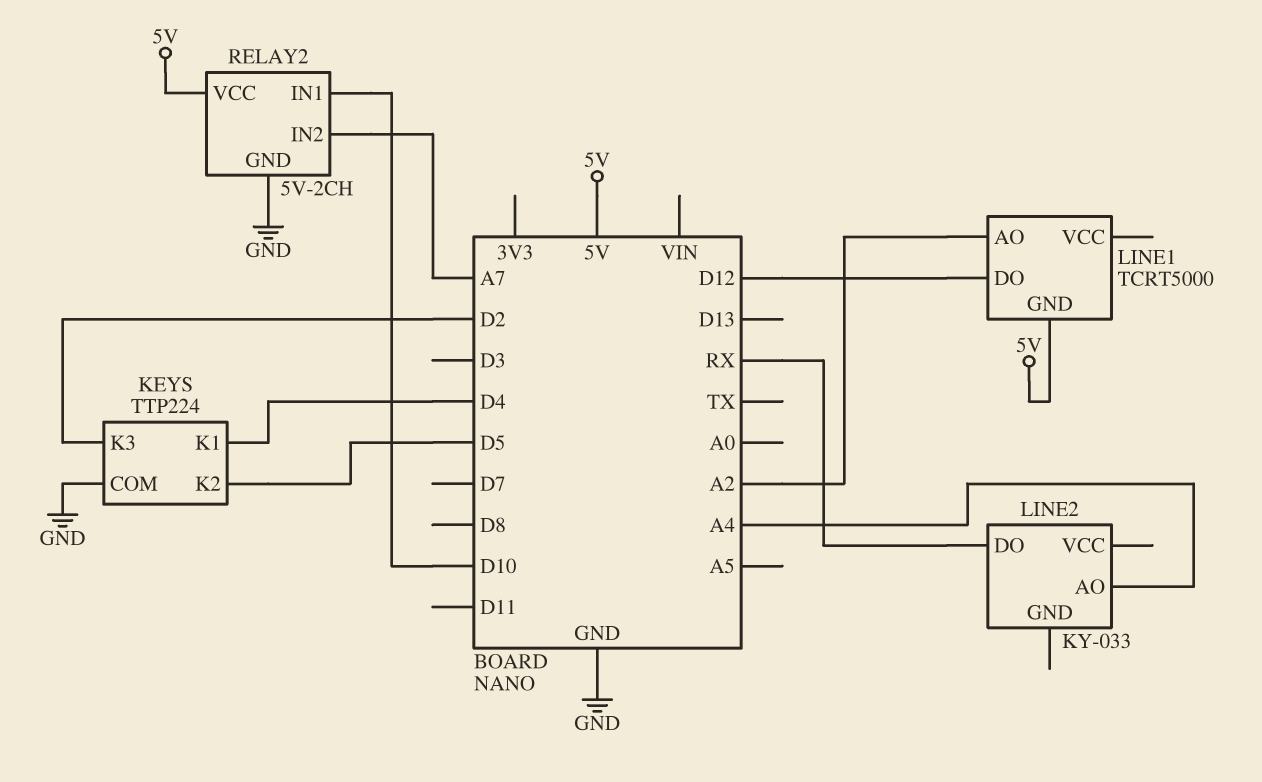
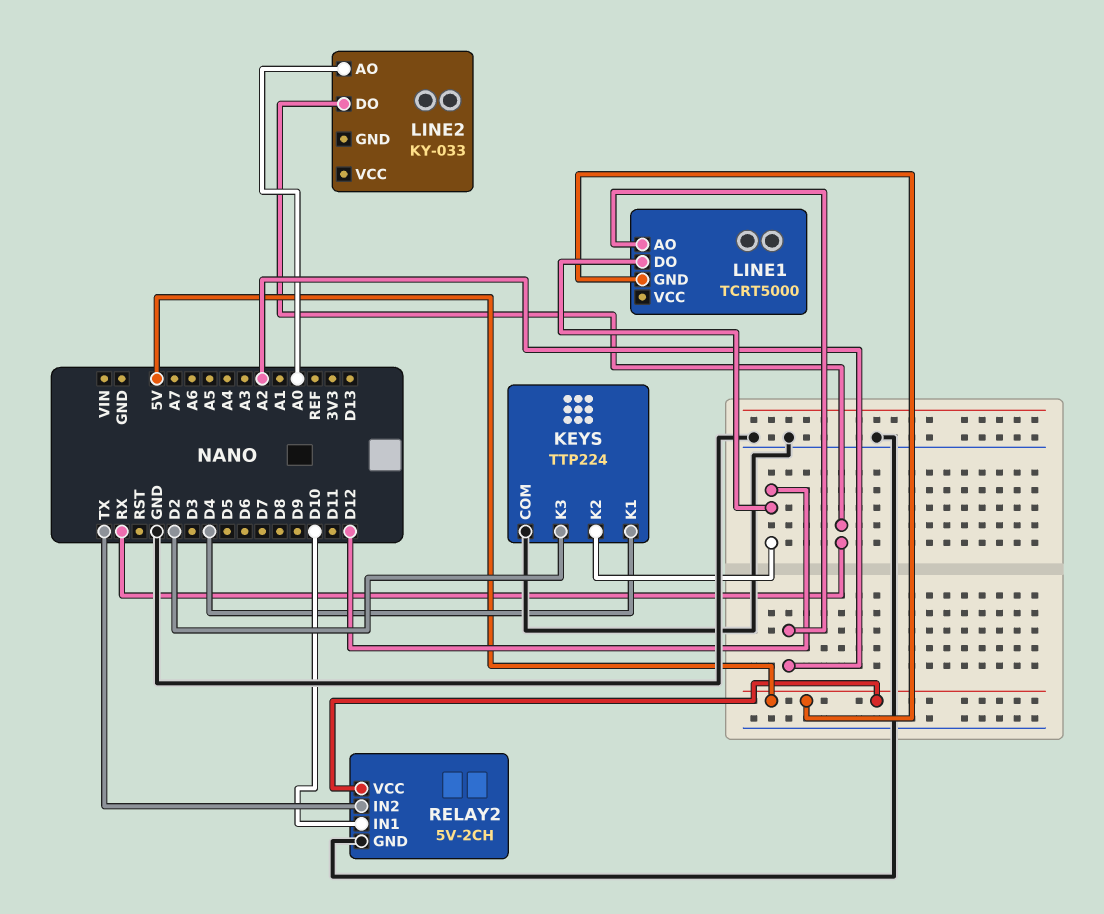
KEYS pin K2: D5 -> D12
LINE2 pin AO: A4 -> A0
RELAY2 pin IN2: A7 -> TX

